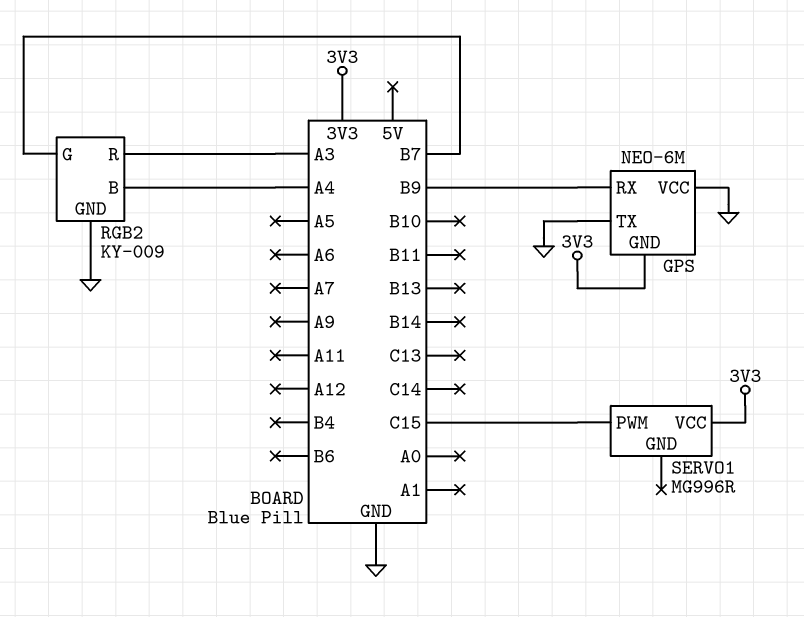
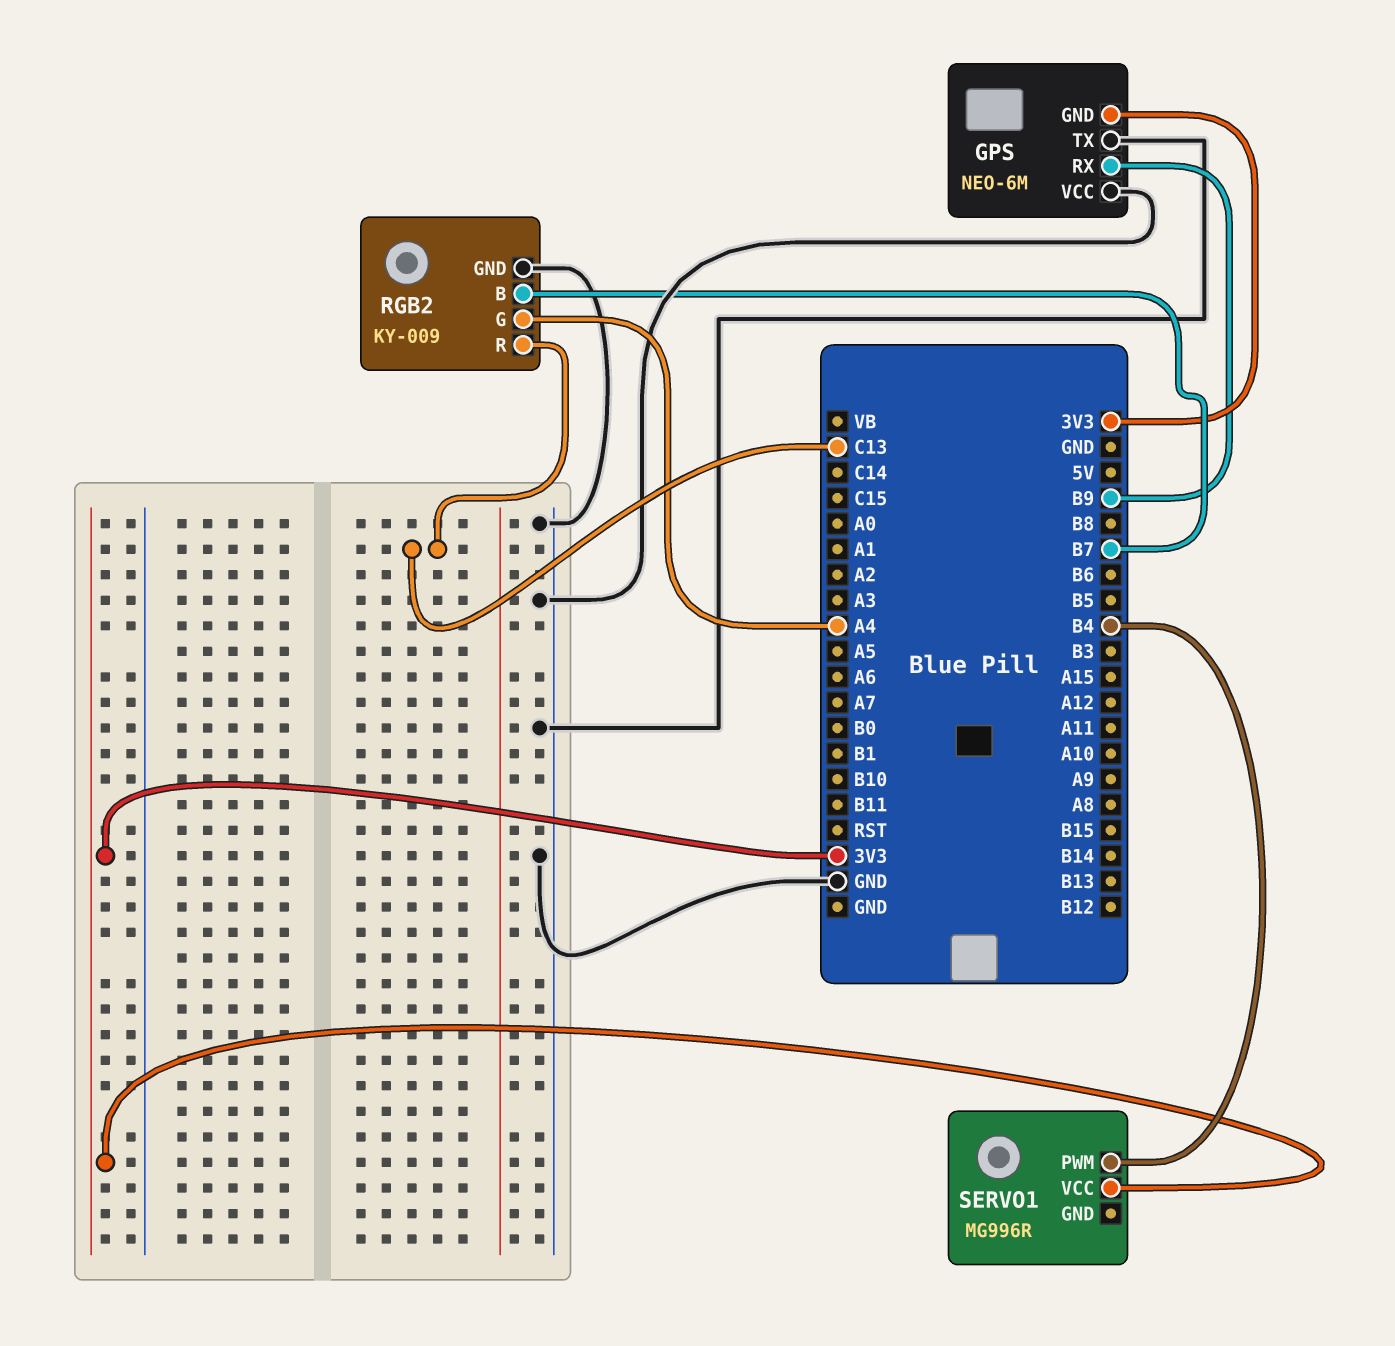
RGB2 pin B: A4 -> B7
RGB2 pin G: B7 -> A4
RGB2 pin R: A3 -> C13
SERVO1 pin PWM: C15 -> B4

